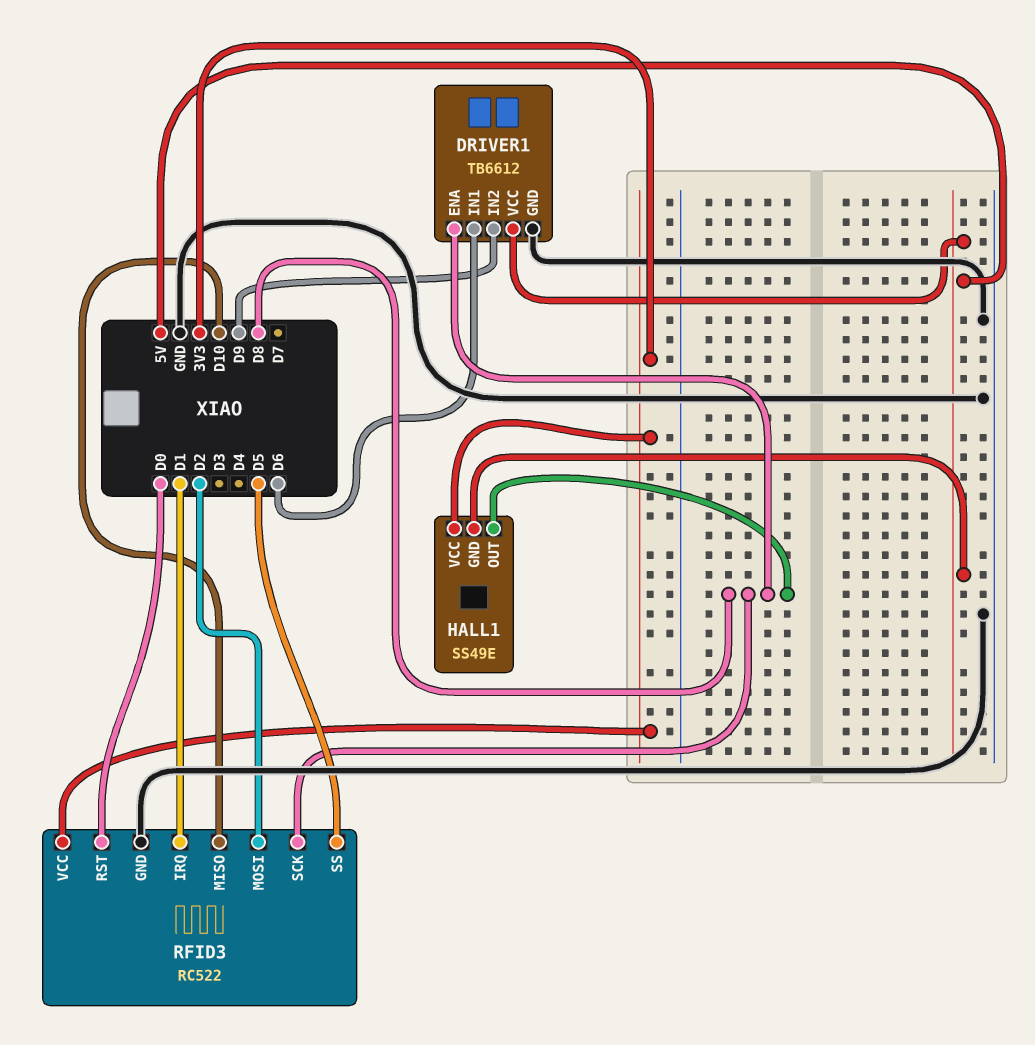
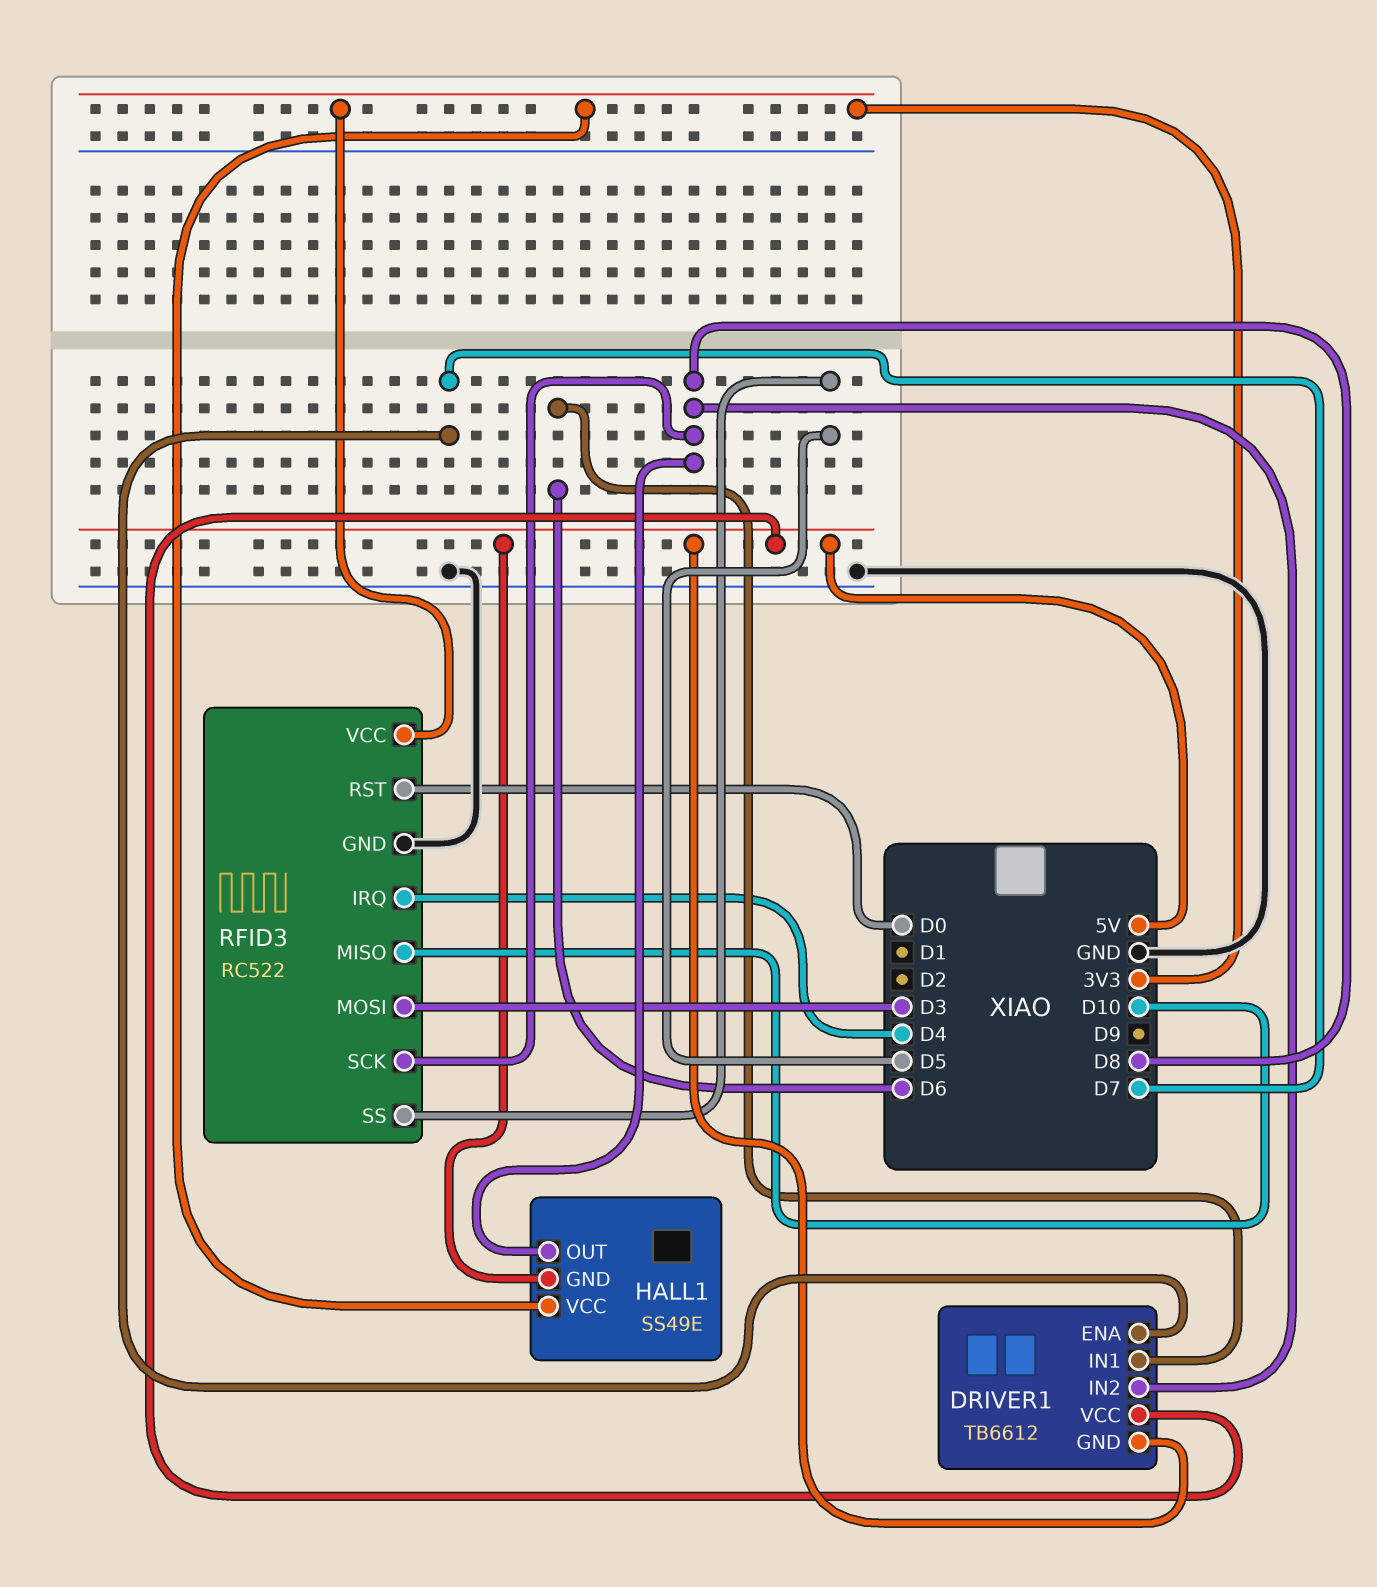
DRIVER1 pin ENA: D8 -> D7
DRIVER1 pin GND: GND -> 5V
DRIVER1 pin IN2: D9 -> D8
RFID3 pin IRQ: D1 -> D4
RFID3 pin MOSI: D2 -> D3

